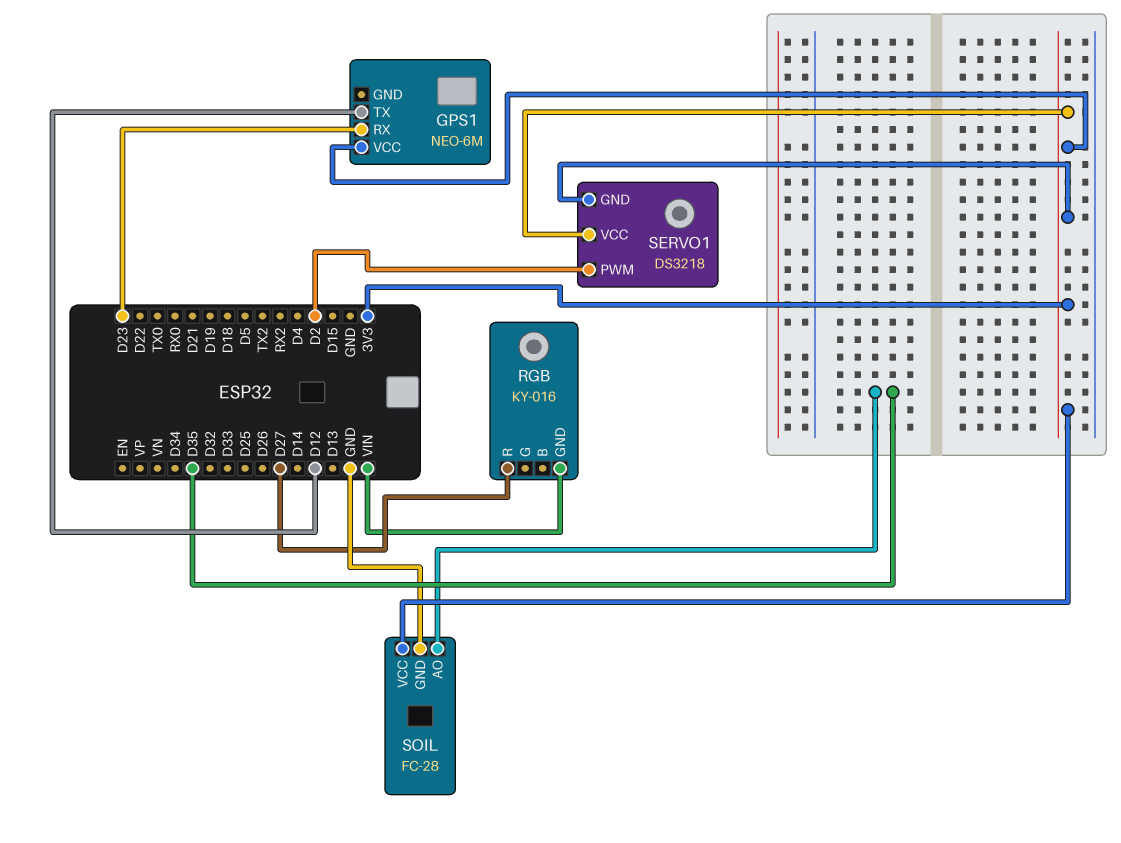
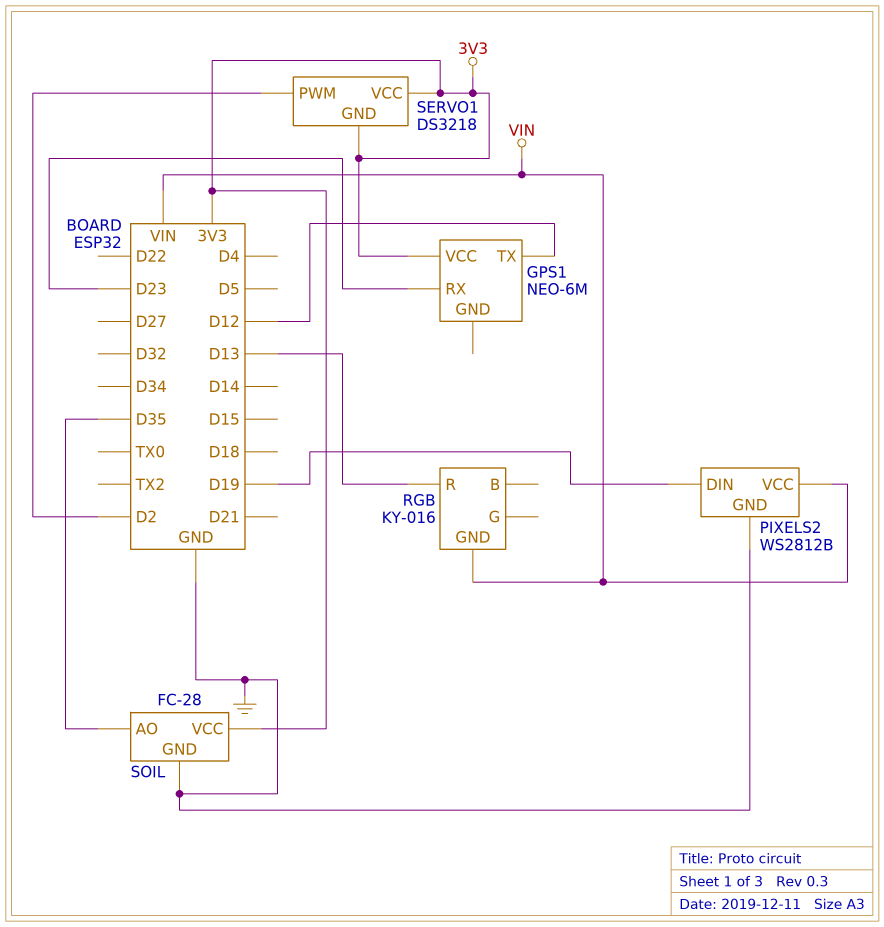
PIXELS2: none -> WS2812B
PIXELS2 pin DIN: none -> D19
PIXELS2 pin GND: none -> GND
PIXELS2 pin VCC: none -> VIN
RGB pin R: D27 -> D13

